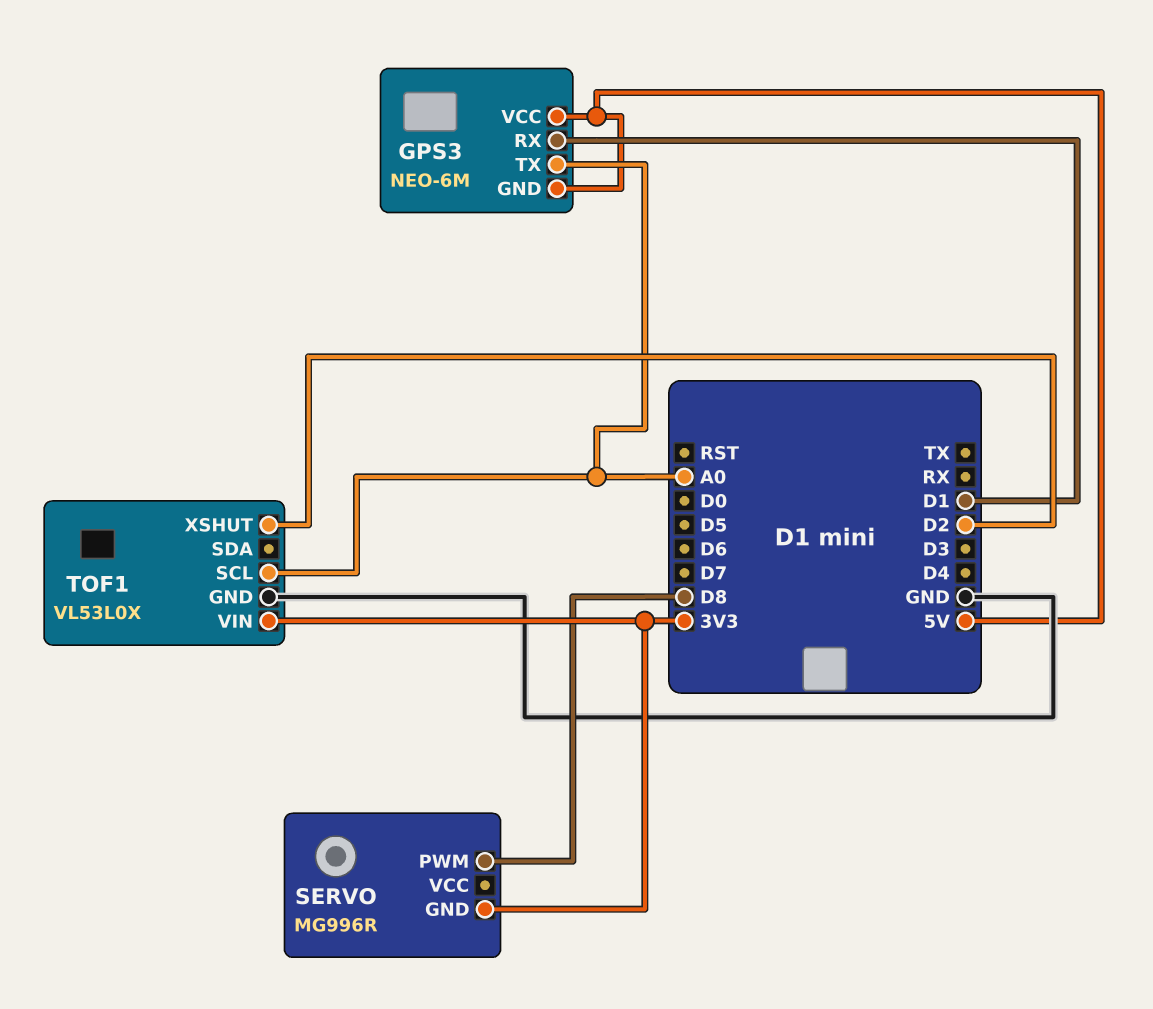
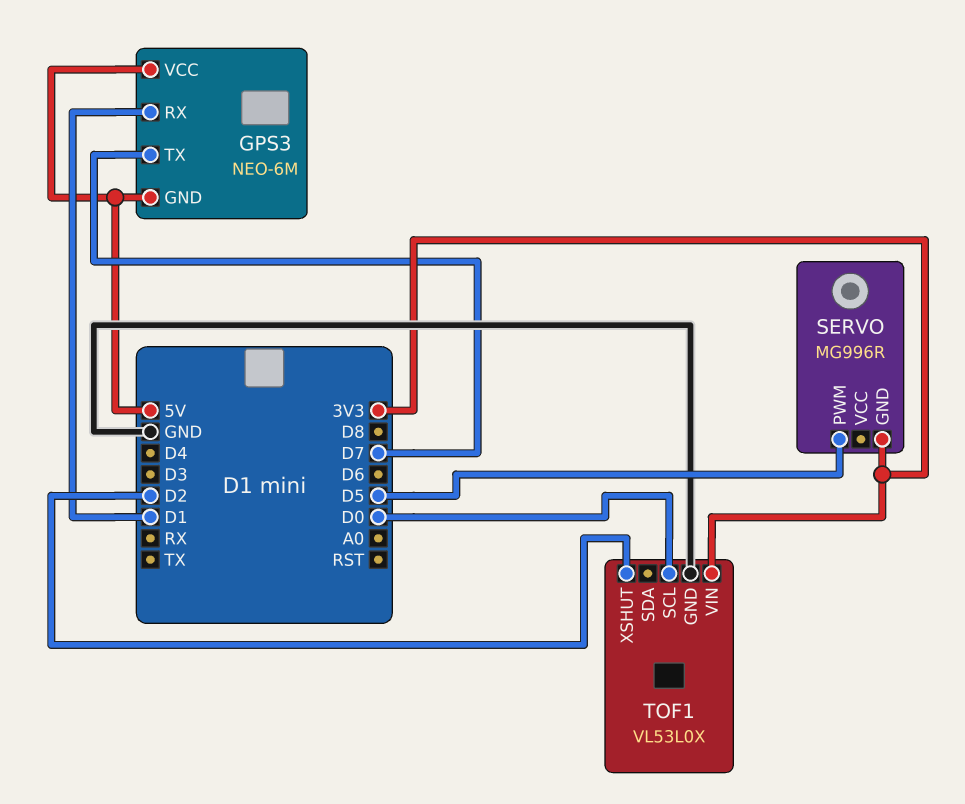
GPS3 pin TX: A0 -> D7
SERVO pin PWM: D8 -> D5
TOF1 pin SCL: A0 -> D0

